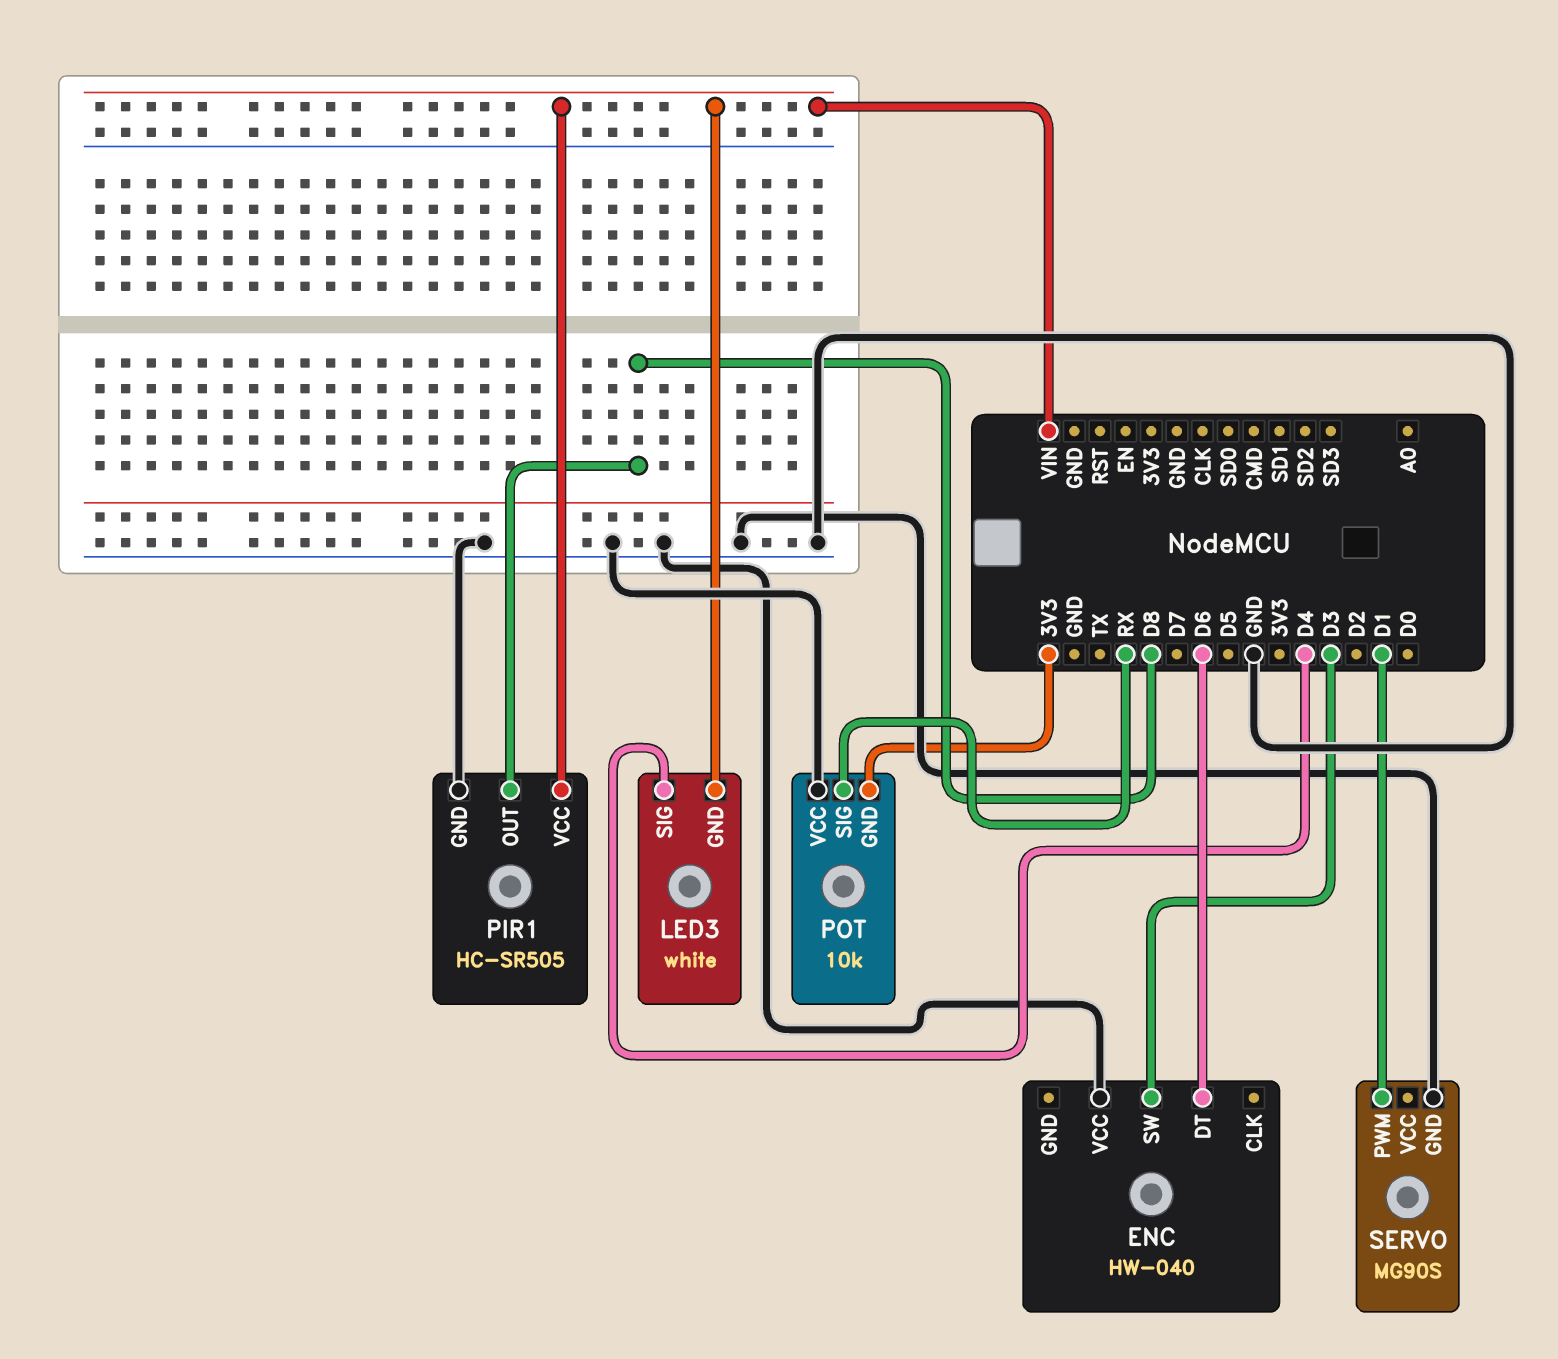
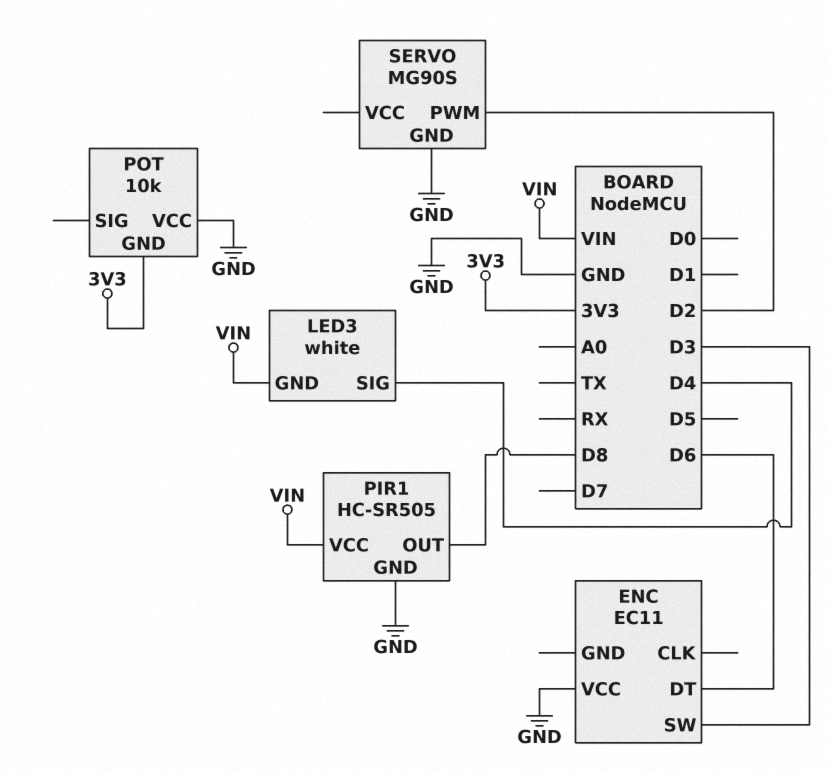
ENC: HW-040 -> EC11
POT pin SIG: RX -> none
SERVO pin PWM: D1 -> D2

